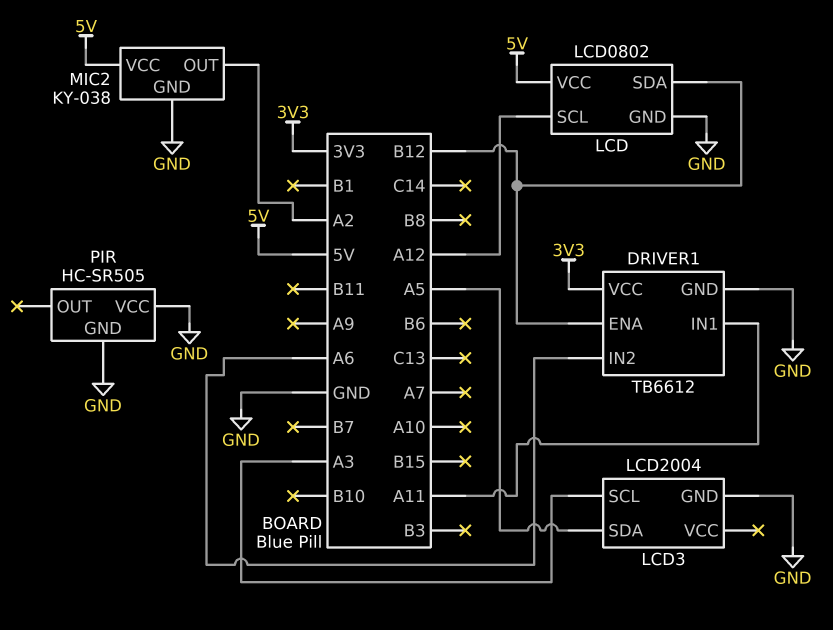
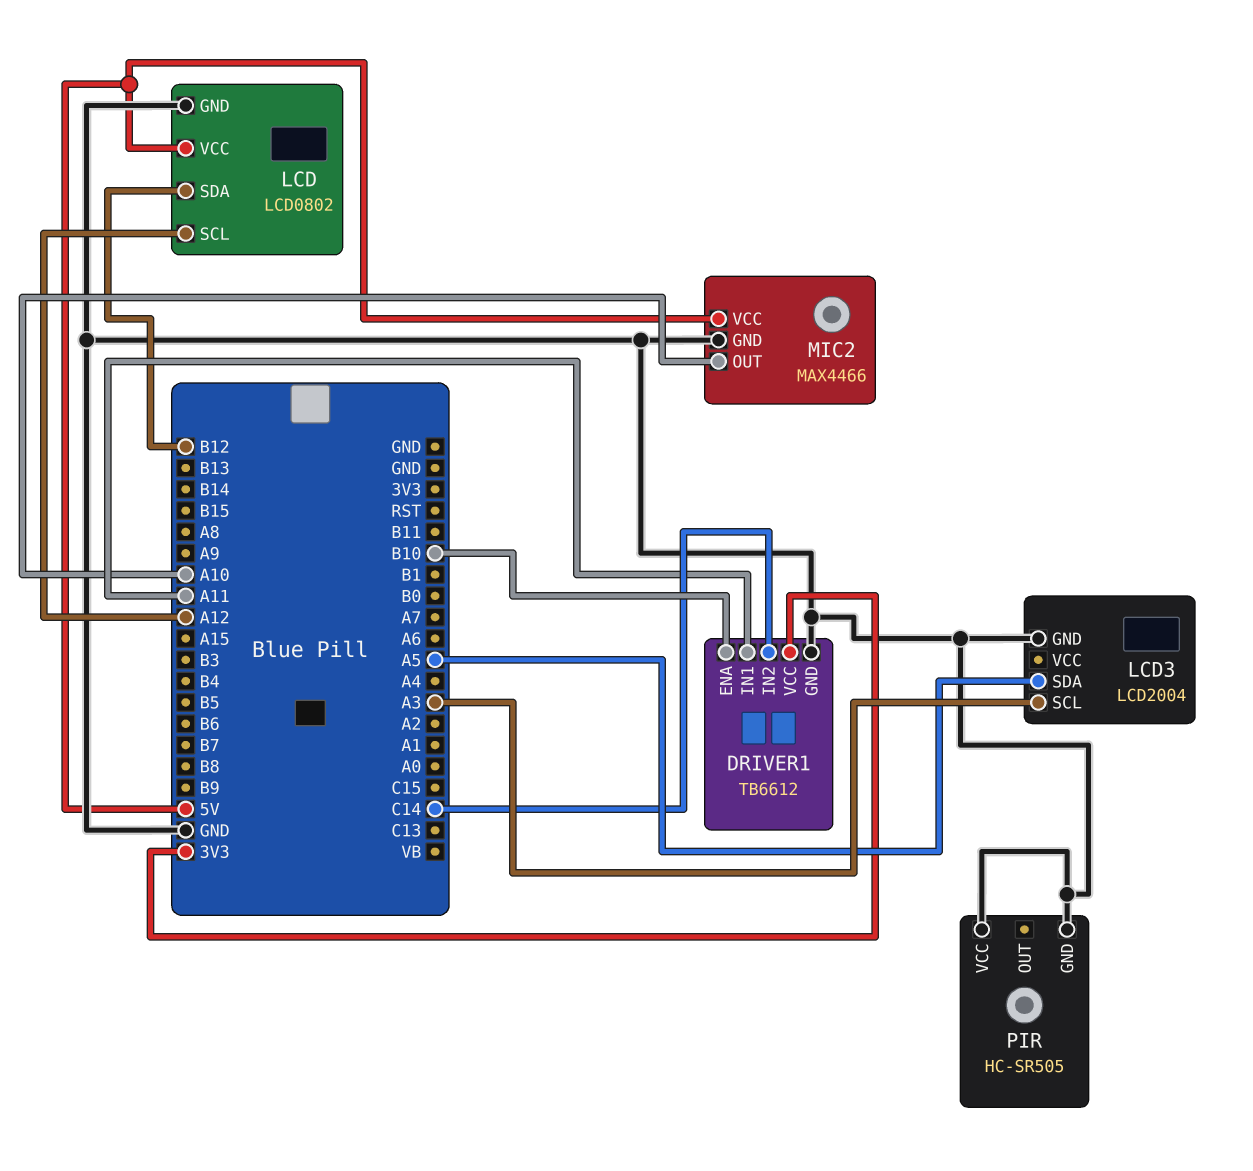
DRIVER1 pin ENA: B12 -> B10
DRIVER1 pin IN2: A6 -> C14
MIC2: KY-038 -> MAX4466
MIC2 pin OUT: A2 -> A10

